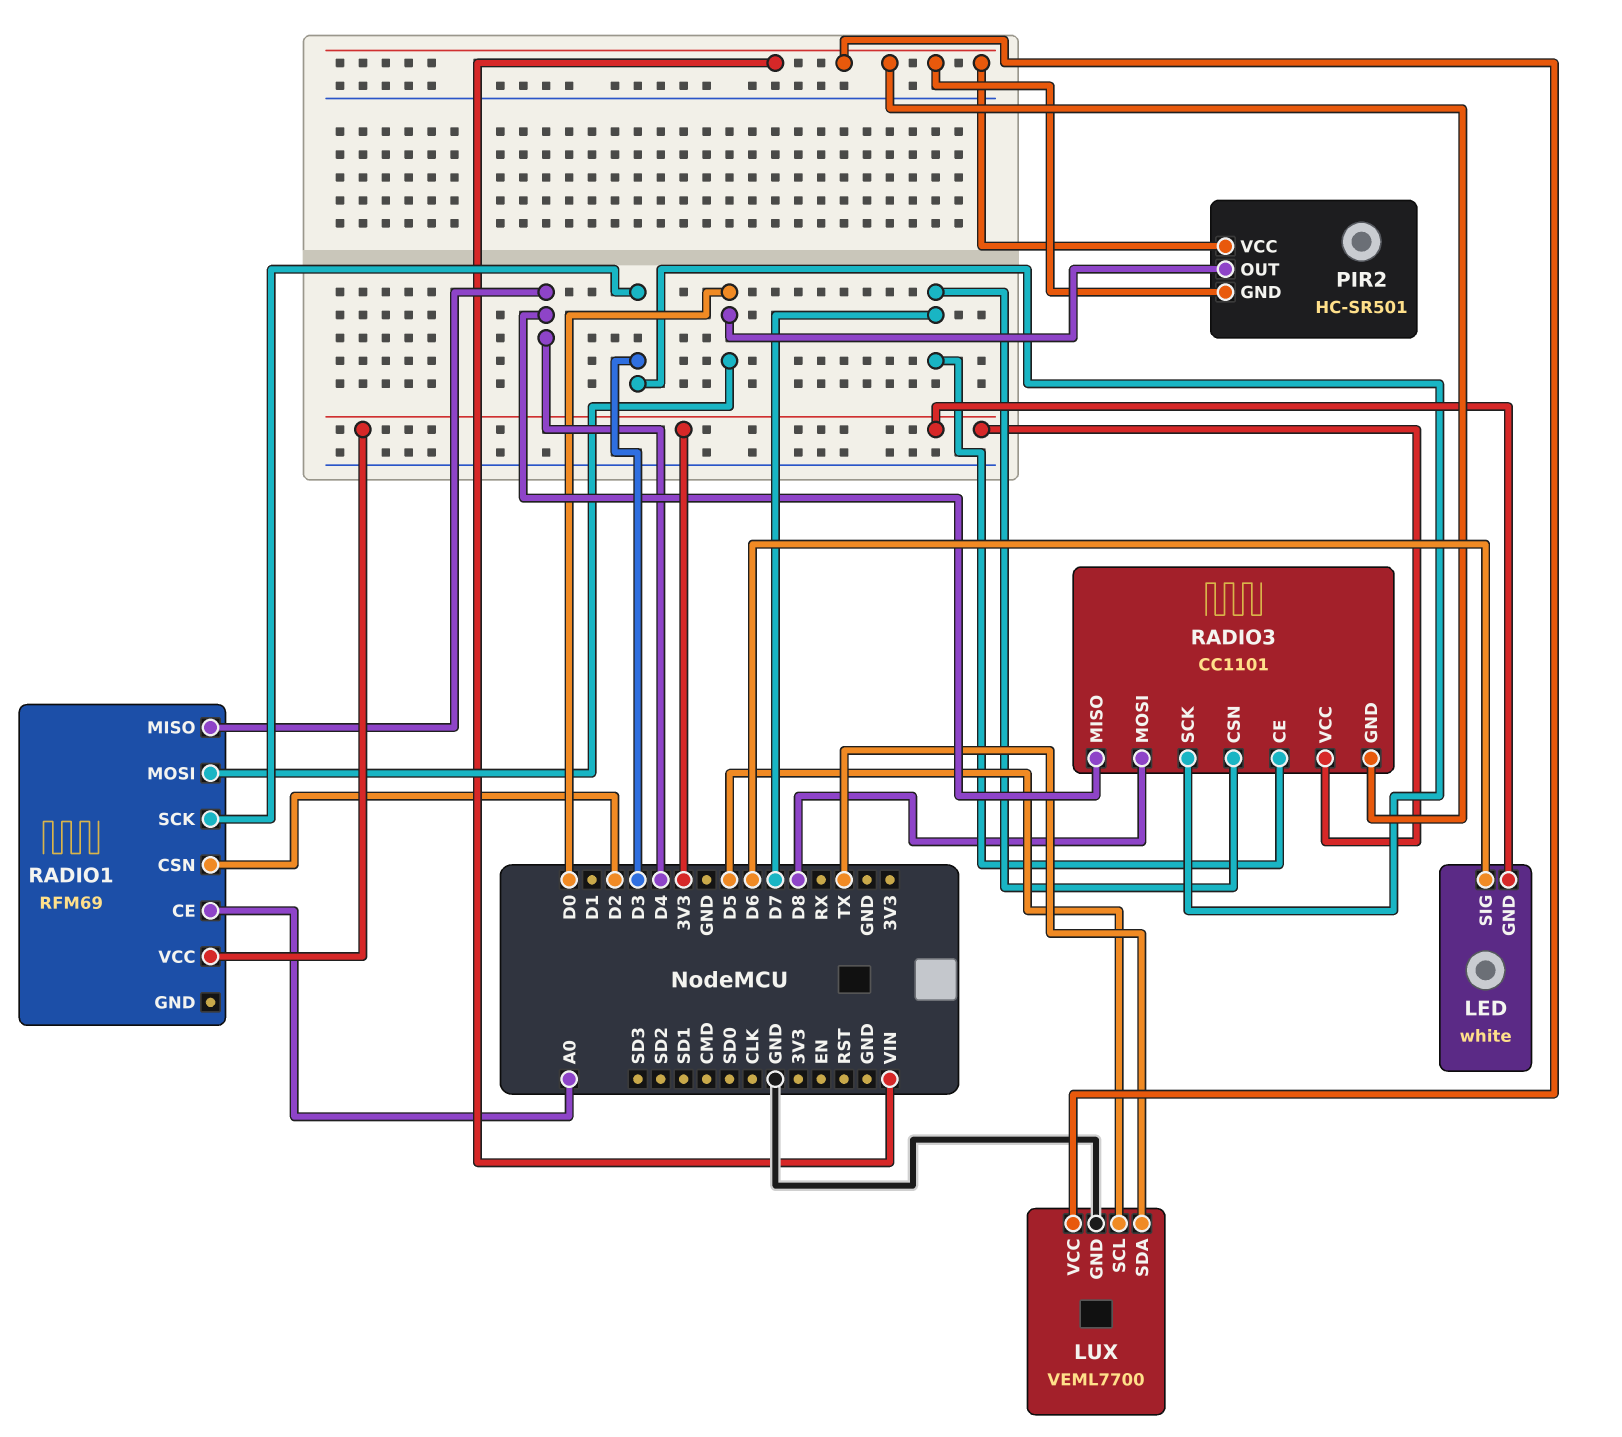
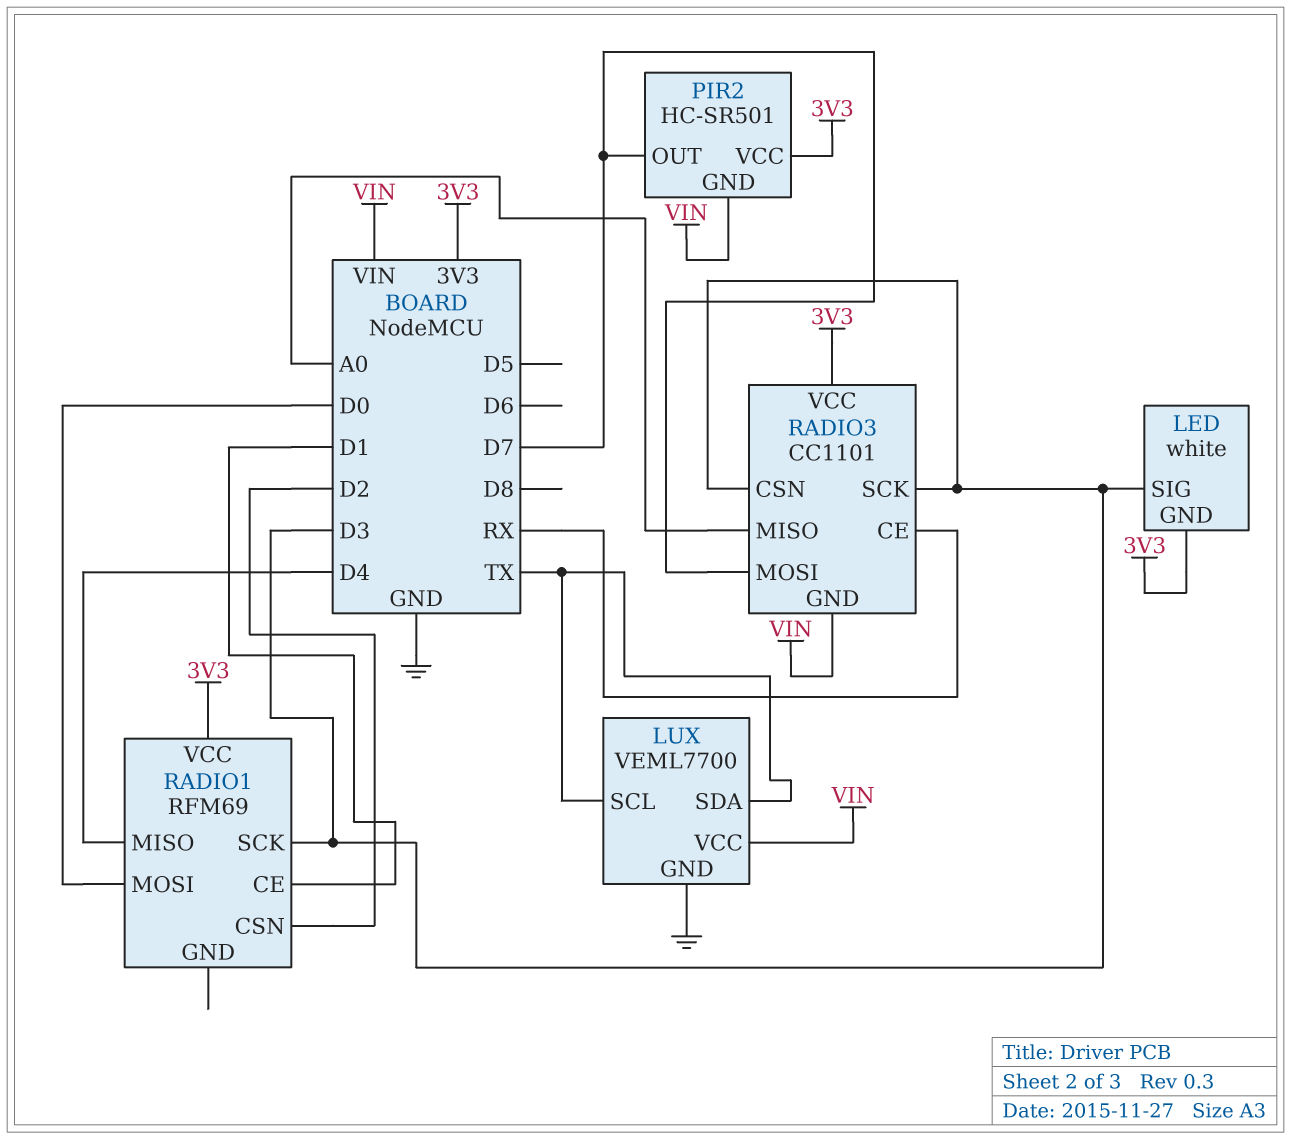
LED pin SIG: D6 -> D3
LUX pin SCL: D5 -> TX
PIR2 pin OUT: D0 -> D7
PIR2 pin VCC: VIN -> 3V3
RADIO1 pin CE: A0 -> D1
RADIO3 pin CE: D7 -> RX
RADIO3 pin CSN: D7 -> D3
RADIO3 pin MISO: D4 -> A0
RADIO3 pin MOSI: D8 -> D7

